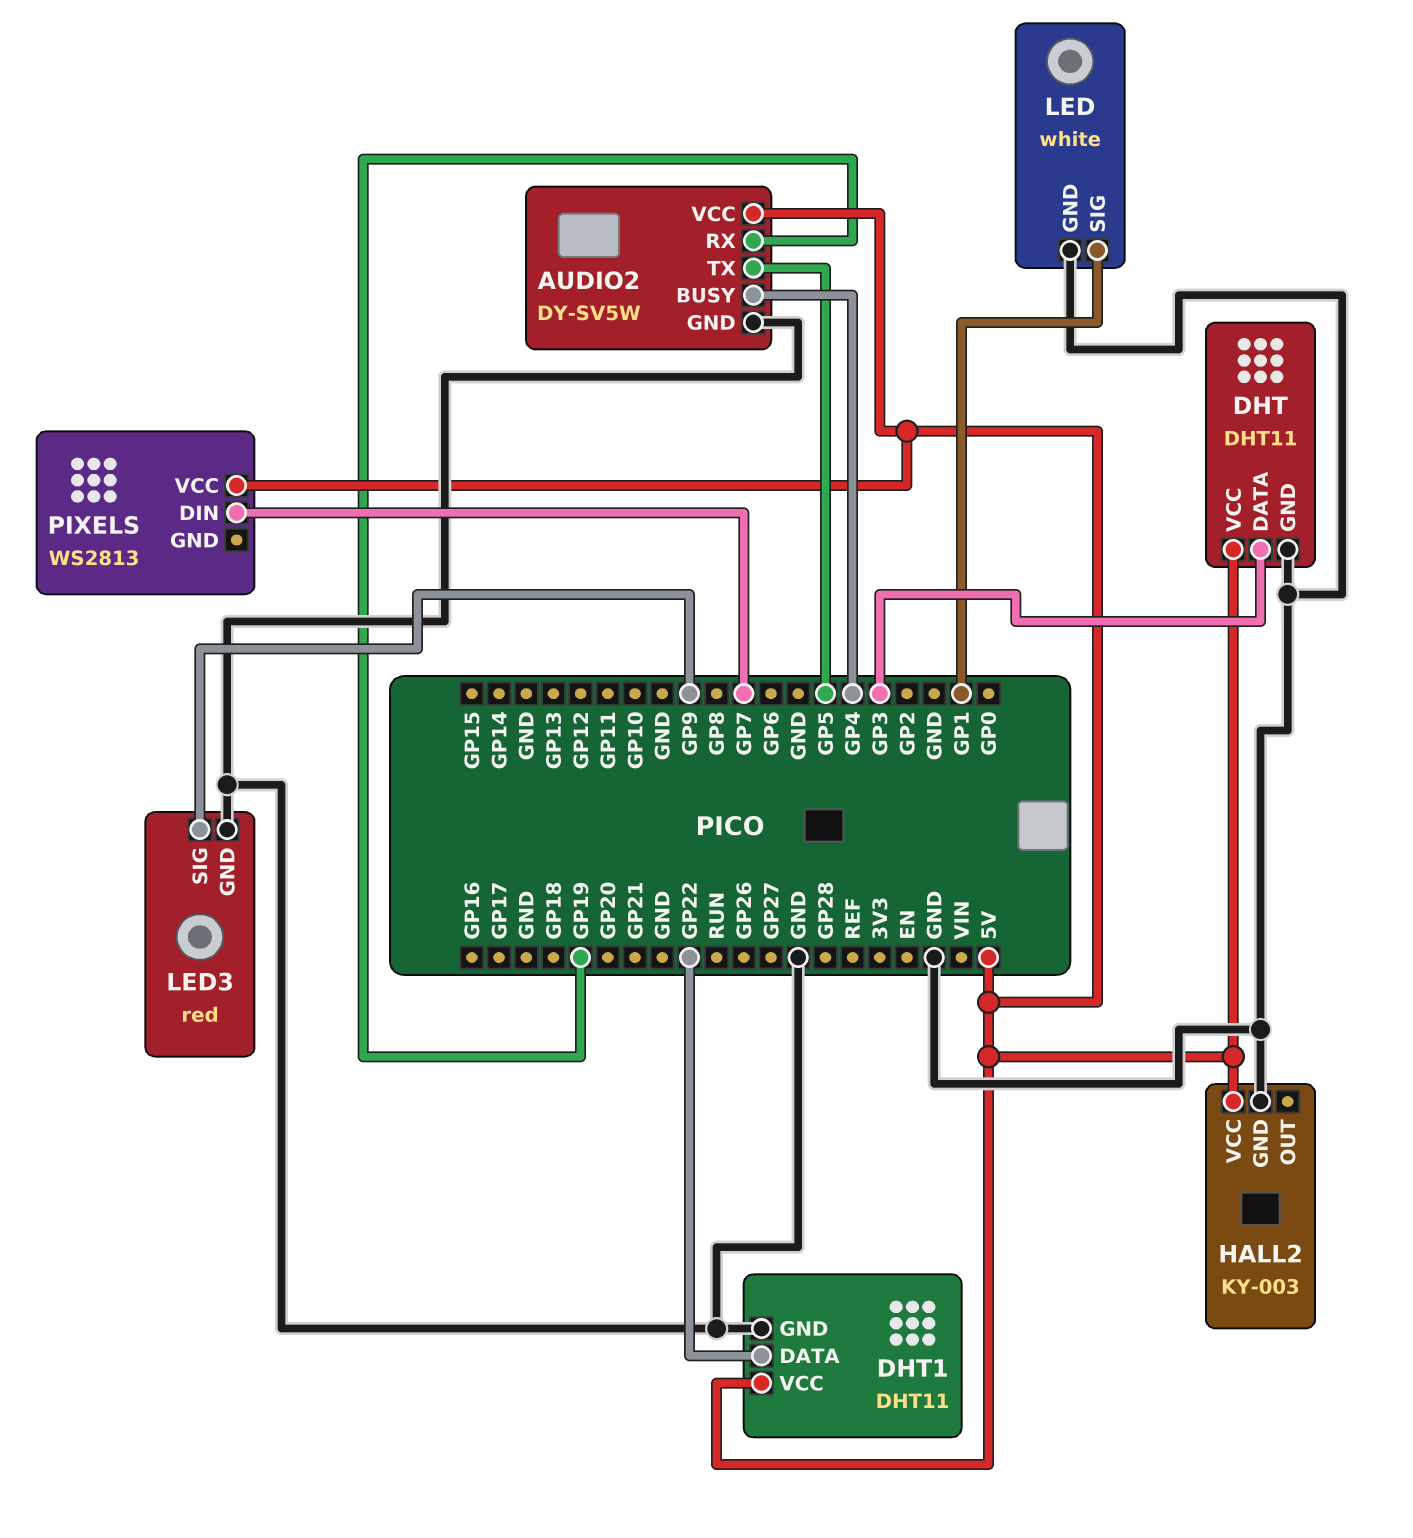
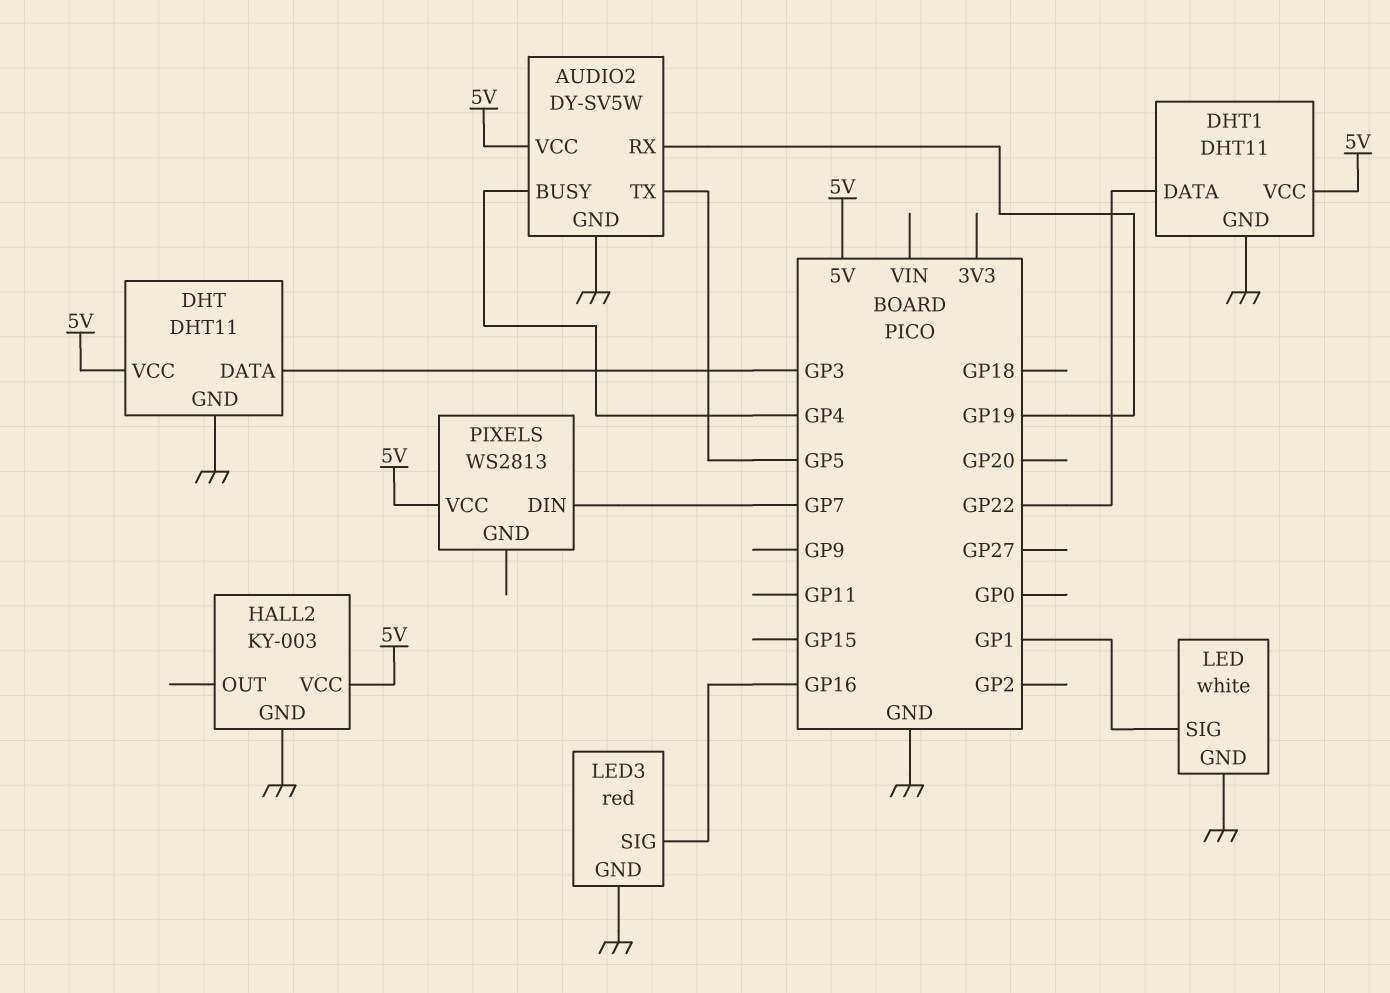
LED3 pin SIG: GP9 -> GP16

